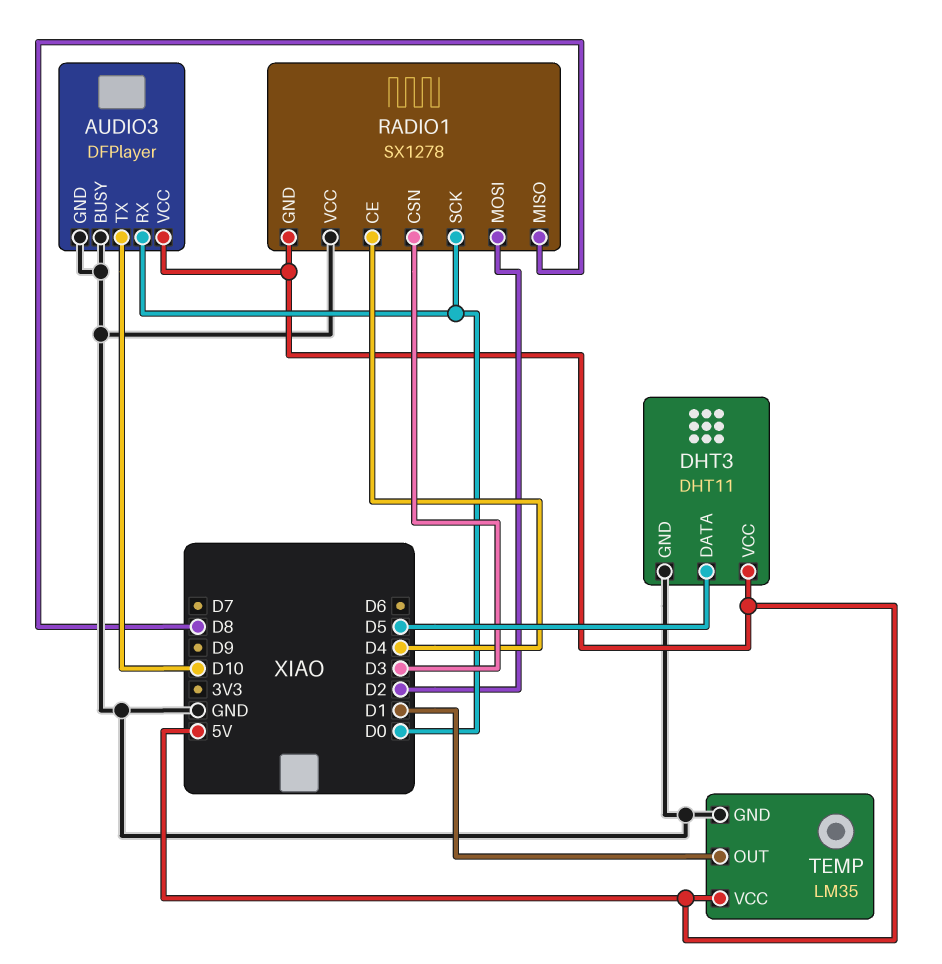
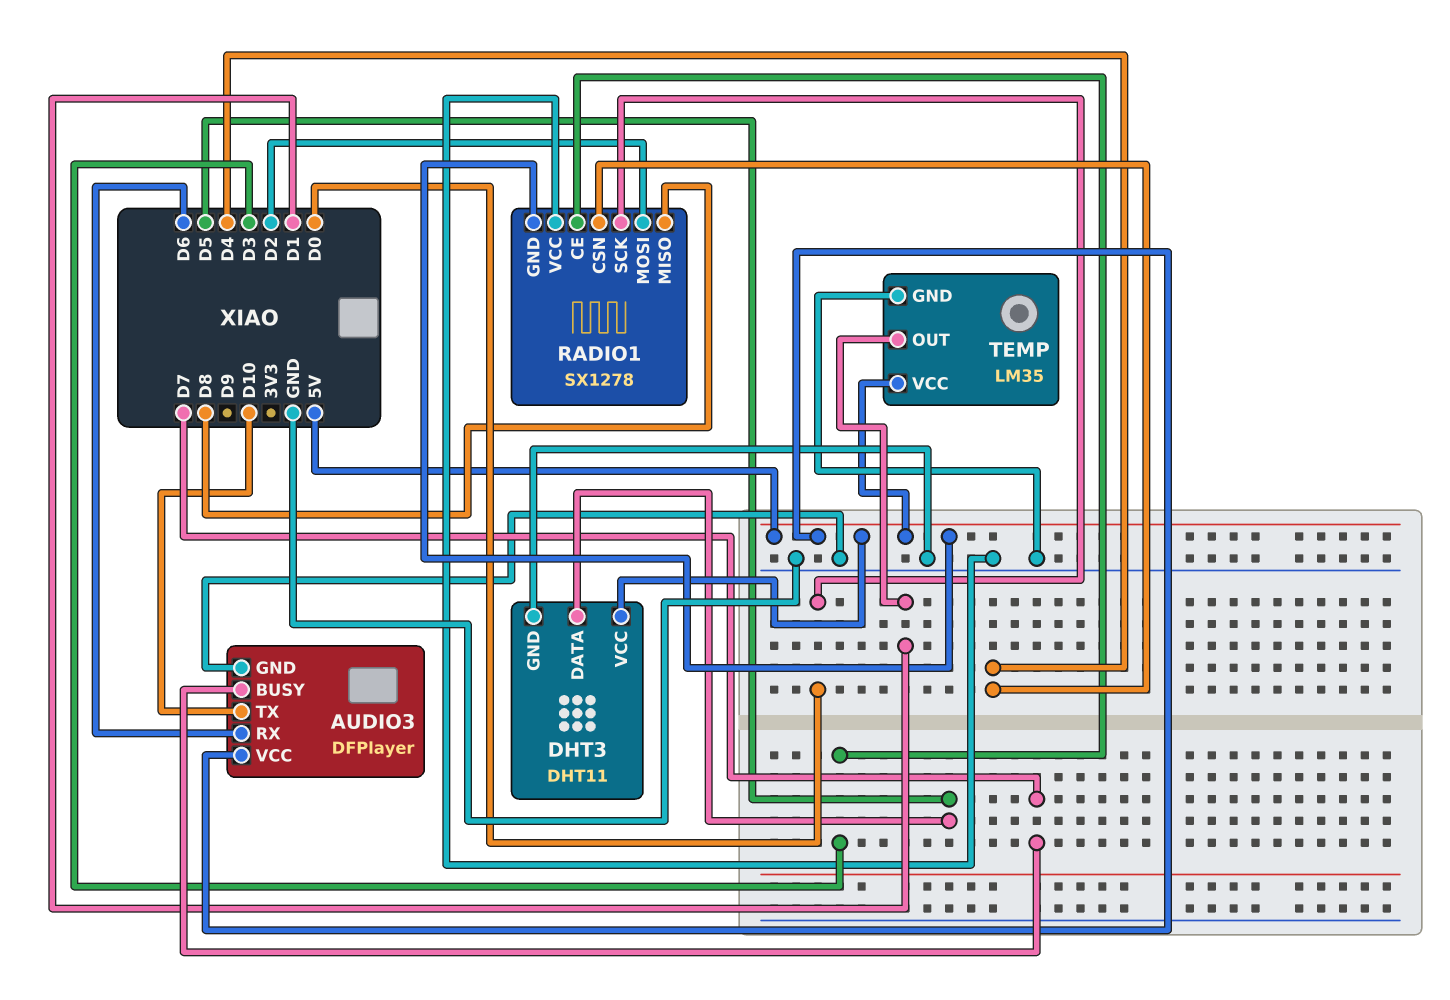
AUDIO3 pin BUSY: GND -> D7
AUDIO3 pin RX: D0 -> D6
RADIO1 pin CE: D4 -> D3
RADIO1 pin CSN: D3 -> D4

